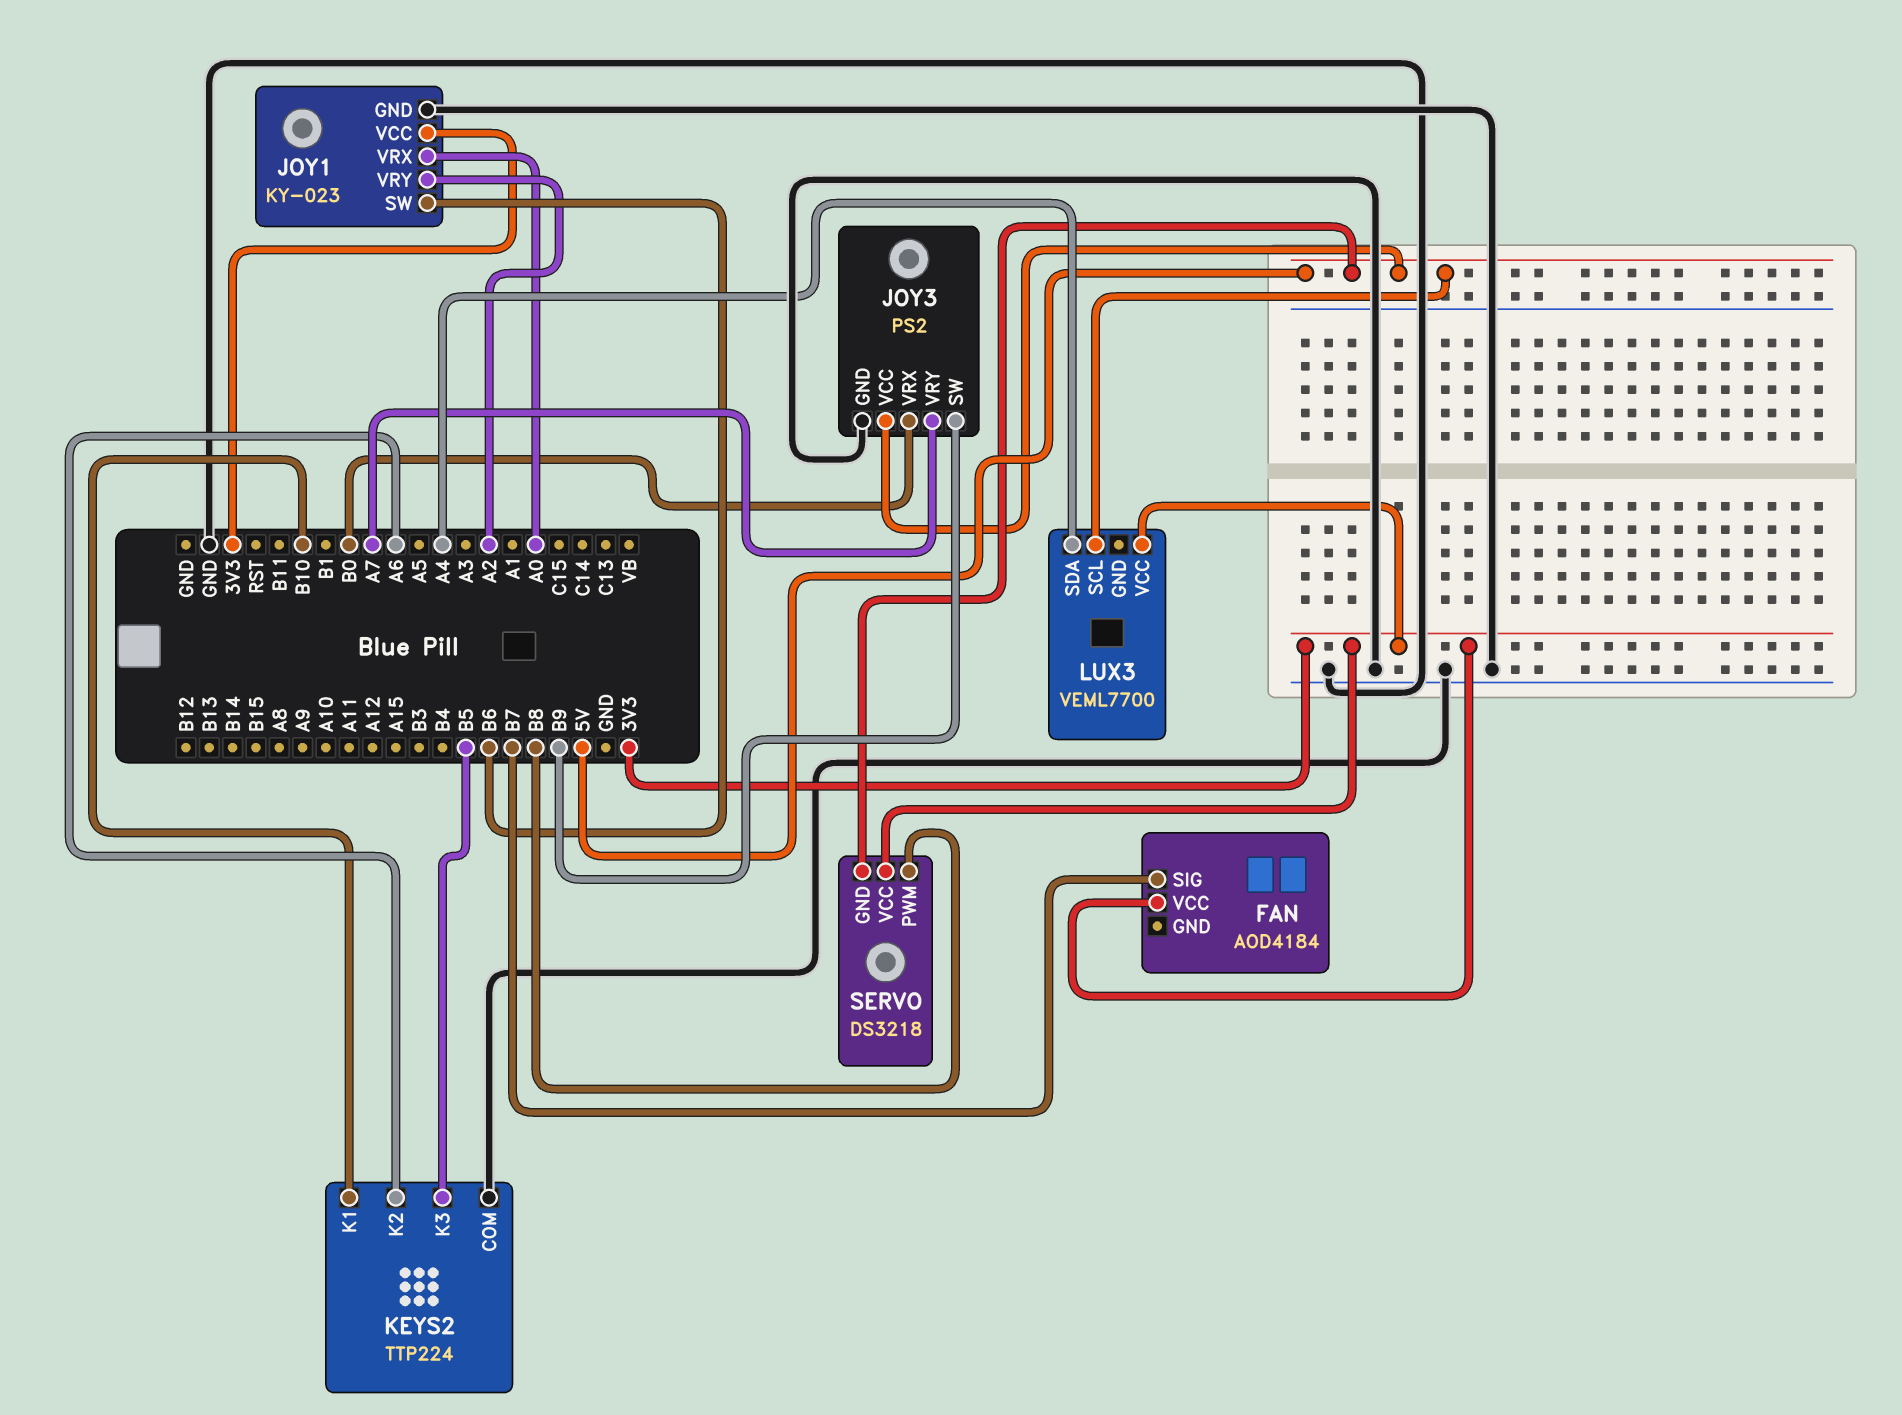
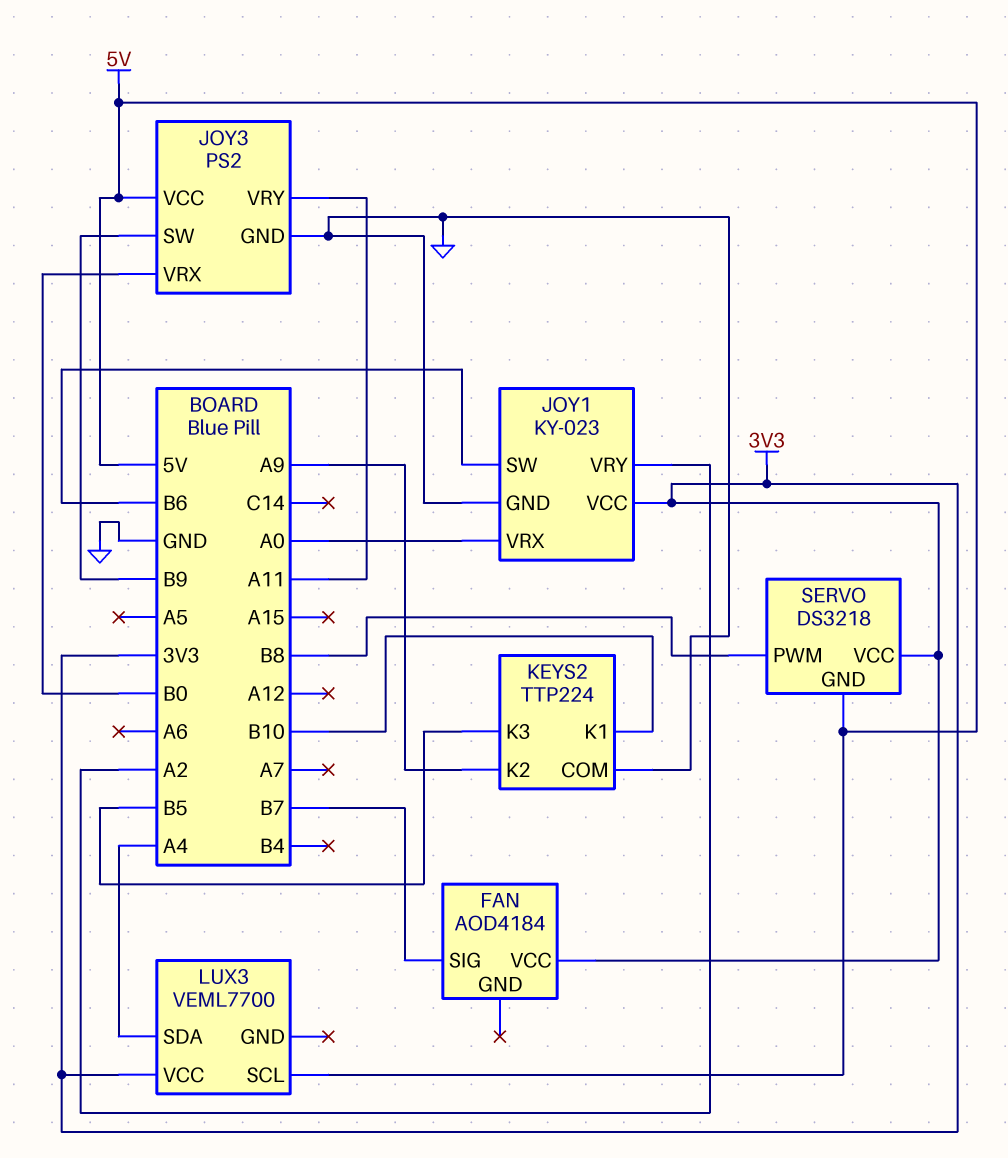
JOY3 pin VRY: A7 -> A11
KEYS2 pin K2: A6 -> A9

